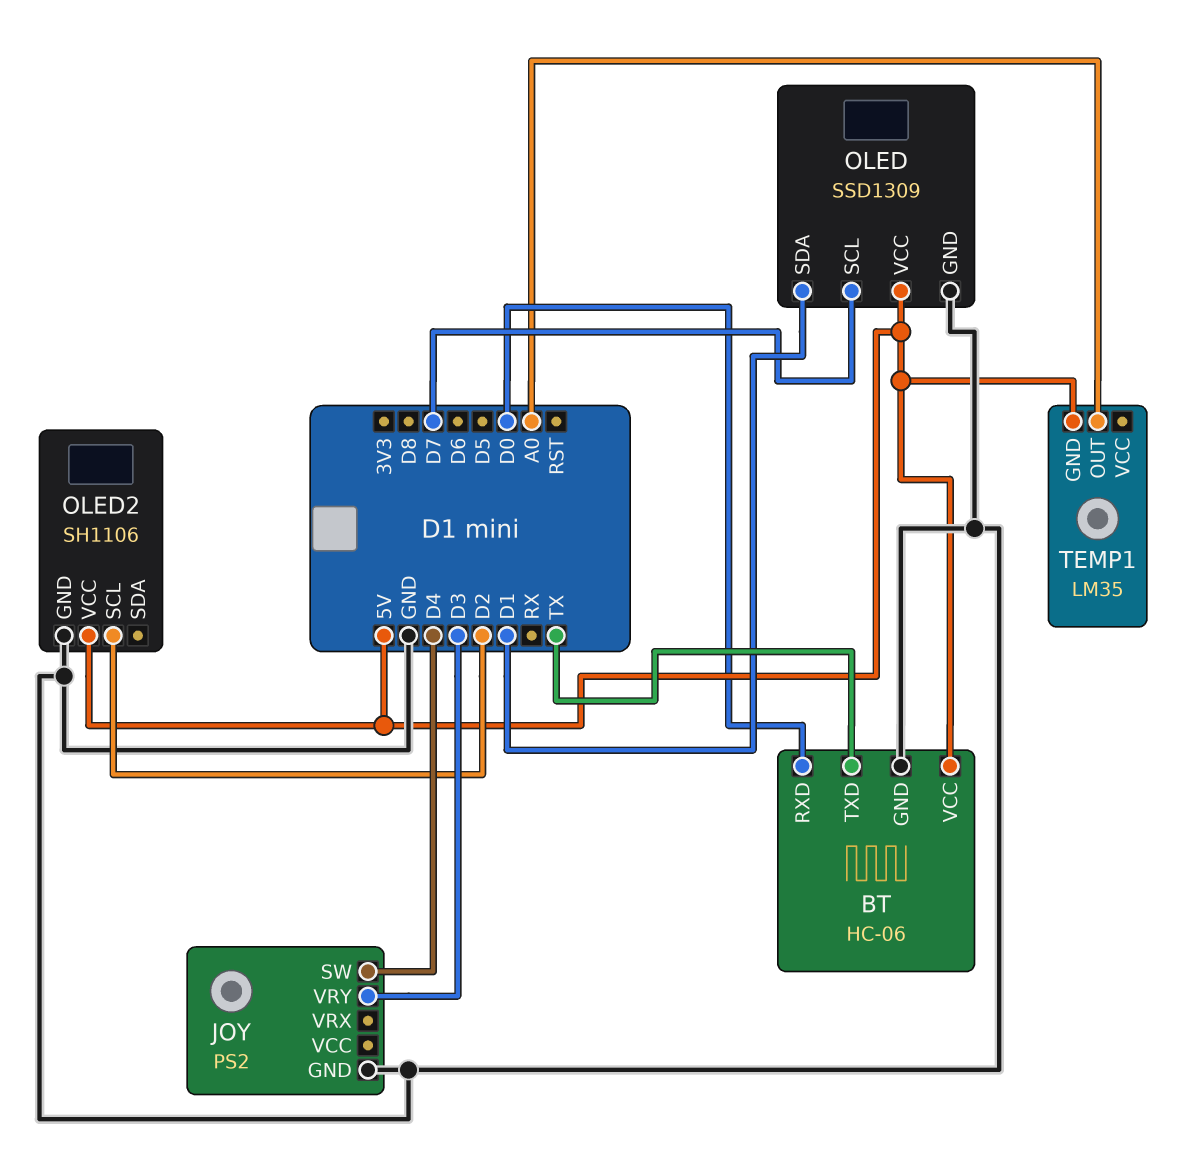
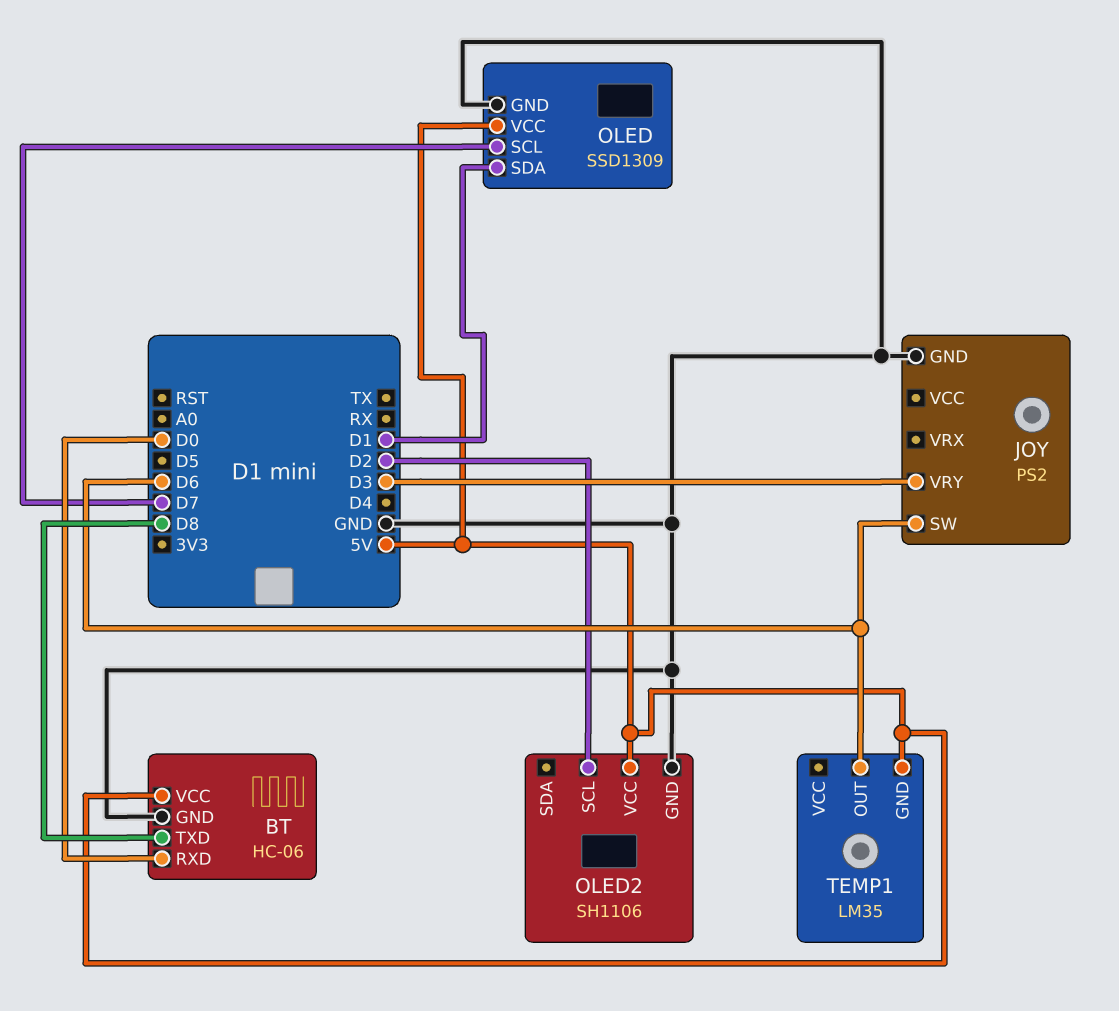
BT pin TXD: TX -> D8
JOY pin SW: D4 -> D6
TEMP1 pin OUT: A0 -> D6

